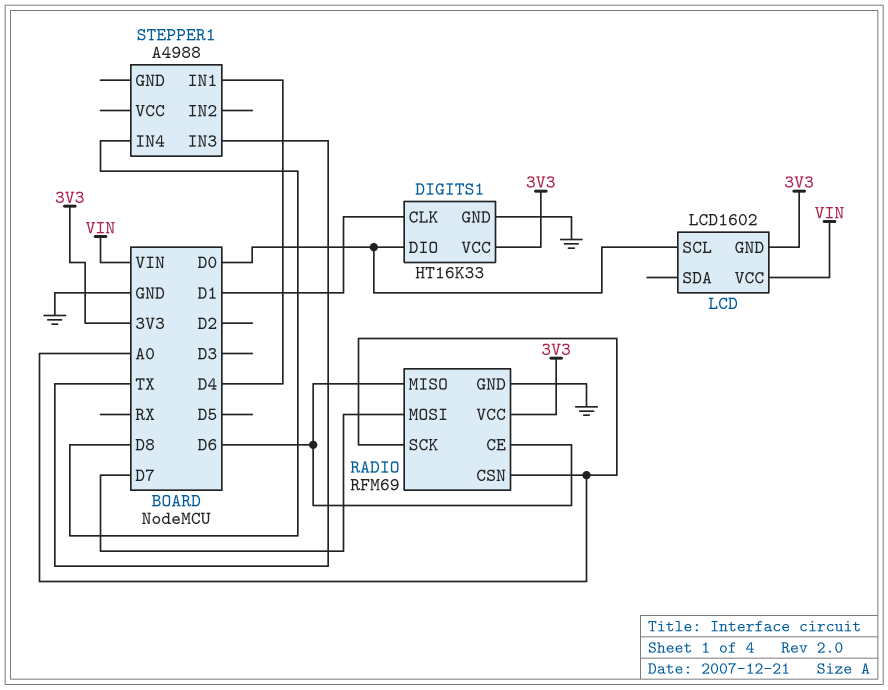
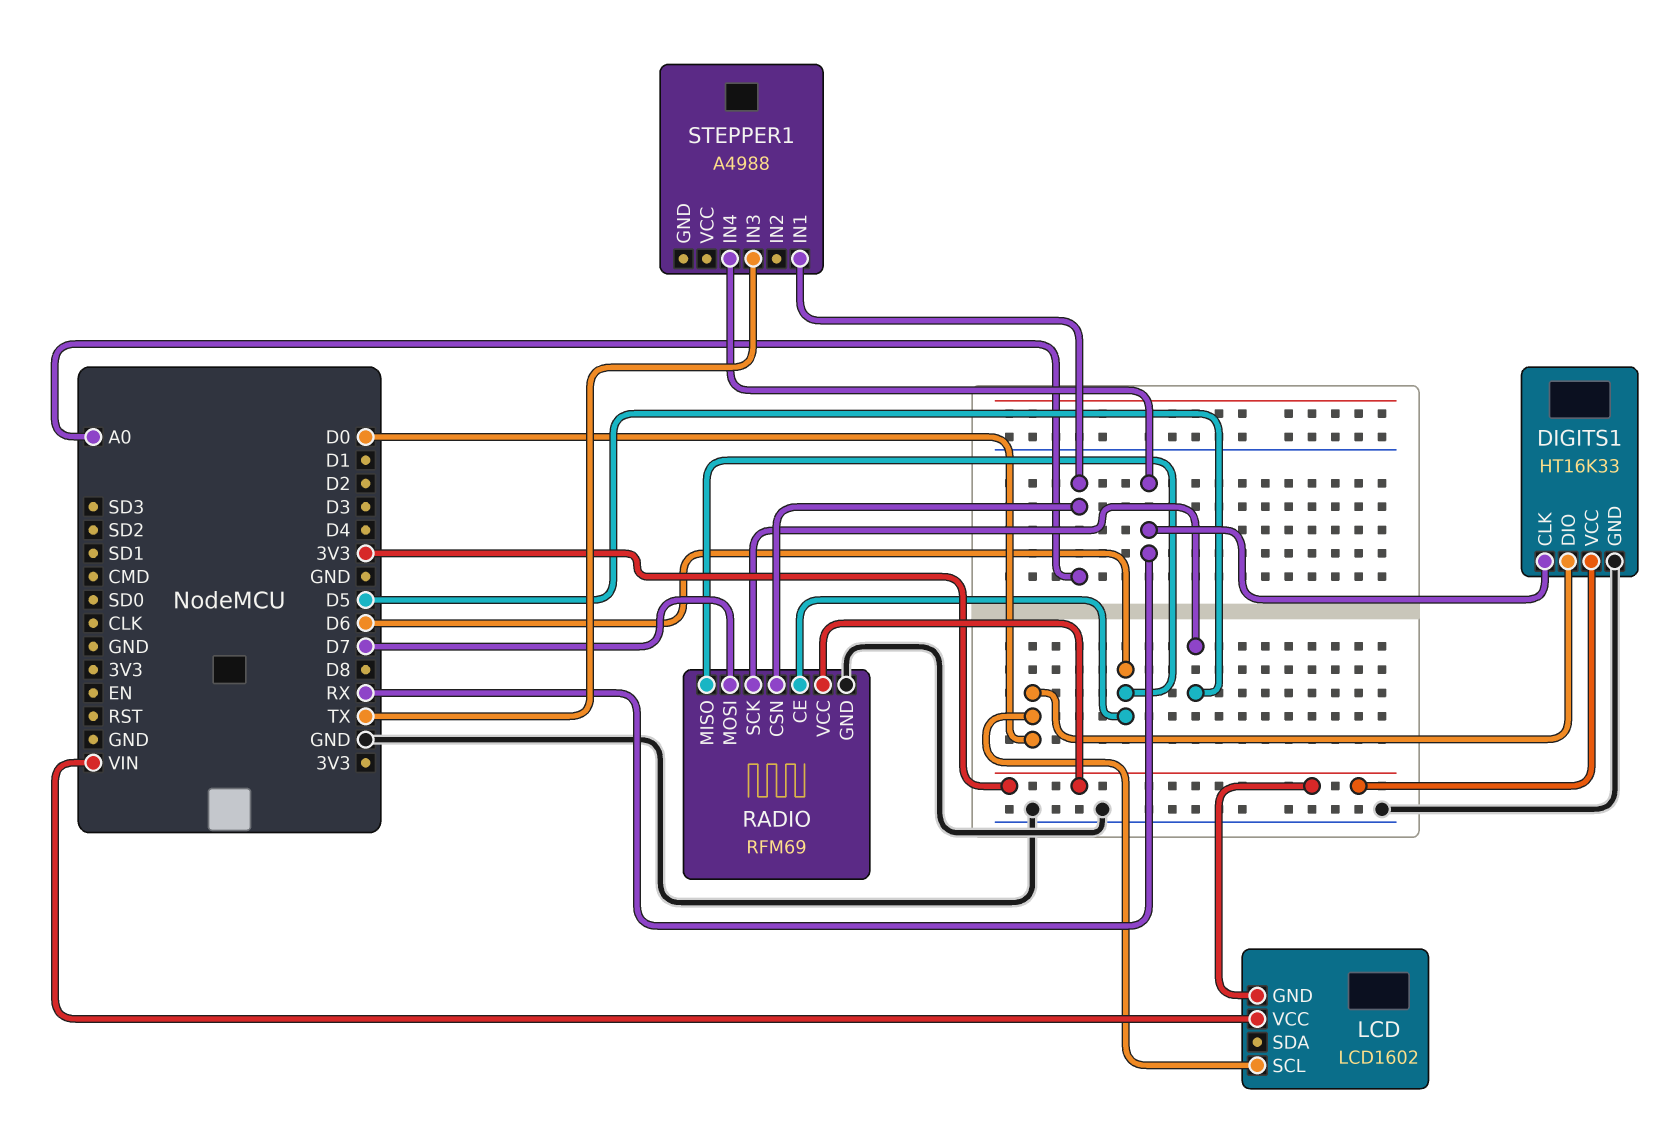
DIGITS1 pin CLK: D1 -> RX
RADIO pin SCK: A0 -> D5
STEPPER1 pin IN1: D4 -> A0
STEPPER1 pin IN4: D8 -> RX

